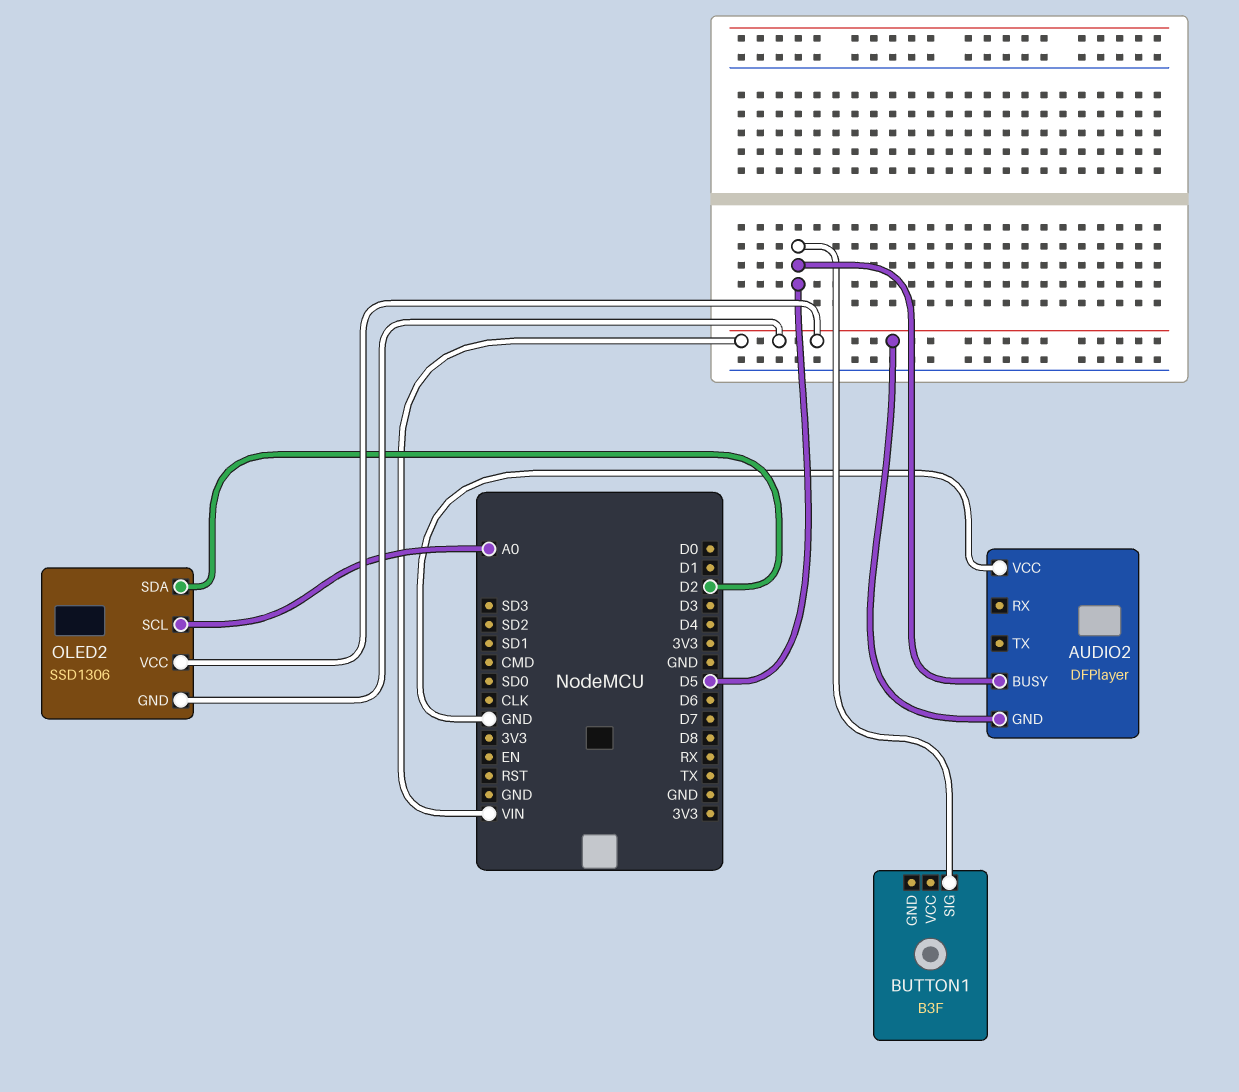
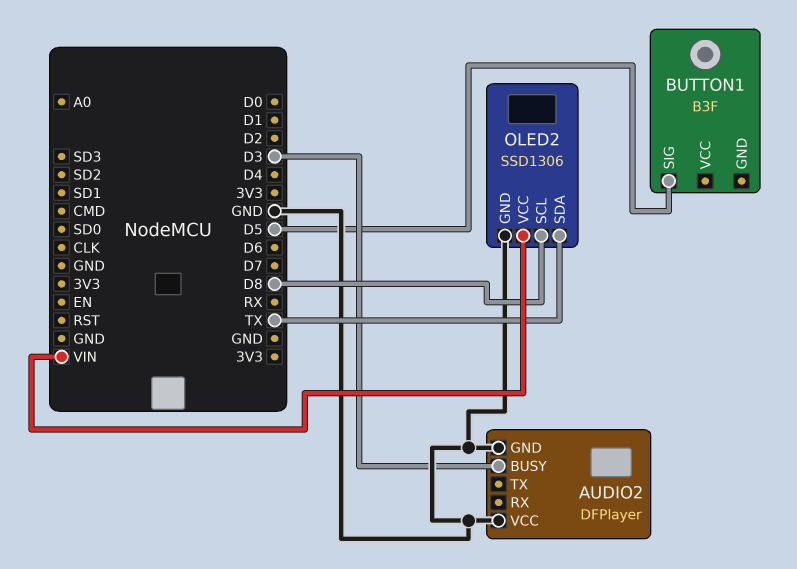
AUDIO2 pin BUSY: D5 -> D3
AUDIO2 pin GND: VIN -> GND
OLED2 pin GND: VIN -> GND
OLED2 pin SCL: A0 -> D8
OLED2 pin SDA: D2 -> TX

